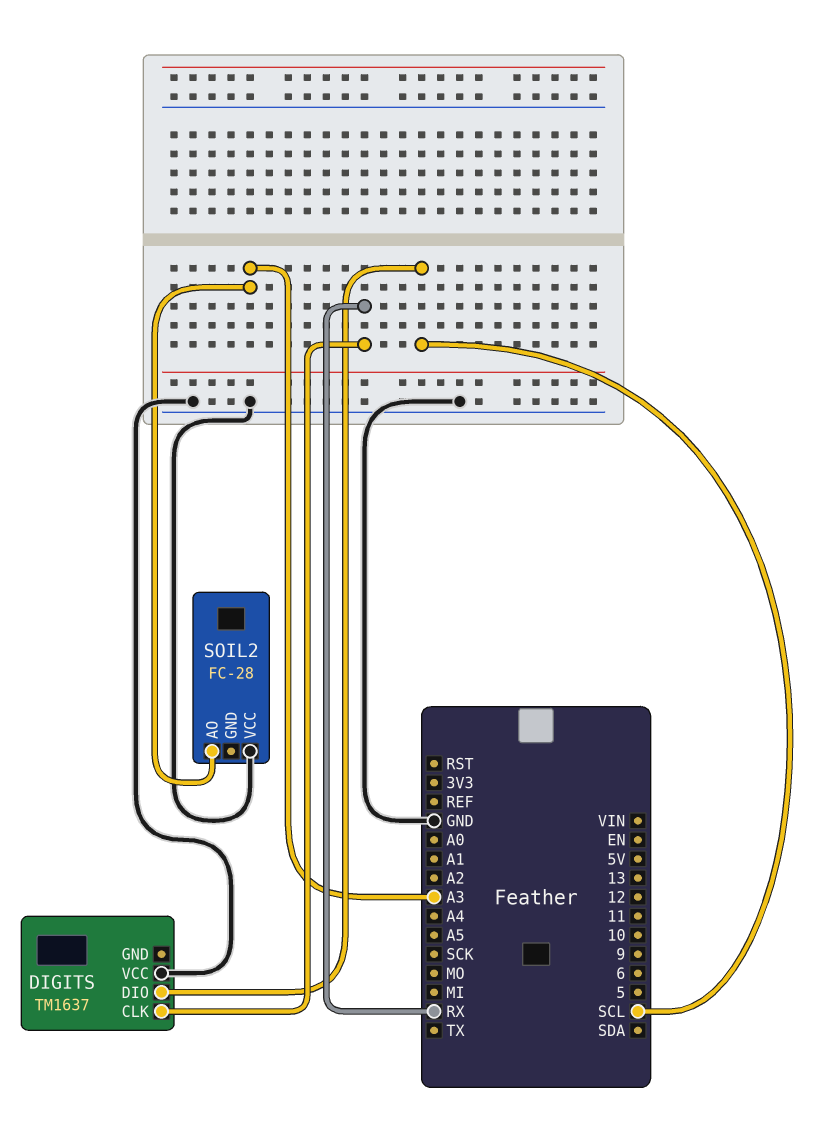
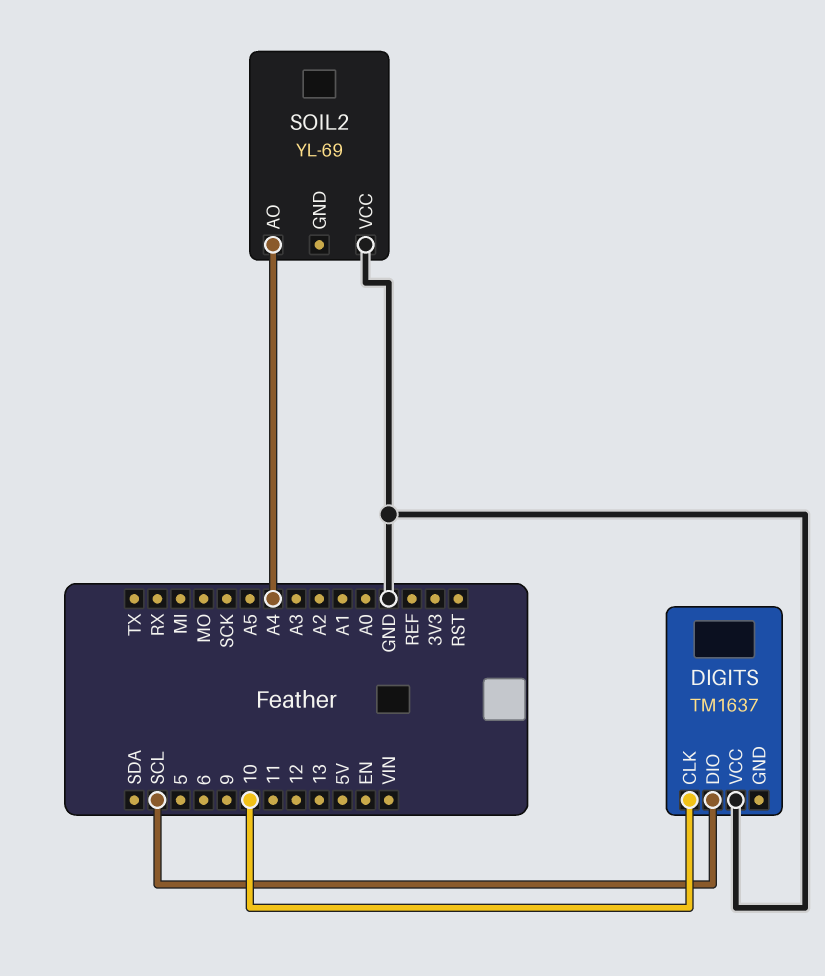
DIGITS pin CLK: RX -> 10
SOIL2: FC-28 -> YL-69
SOIL2 pin AO: A3 -> A4

